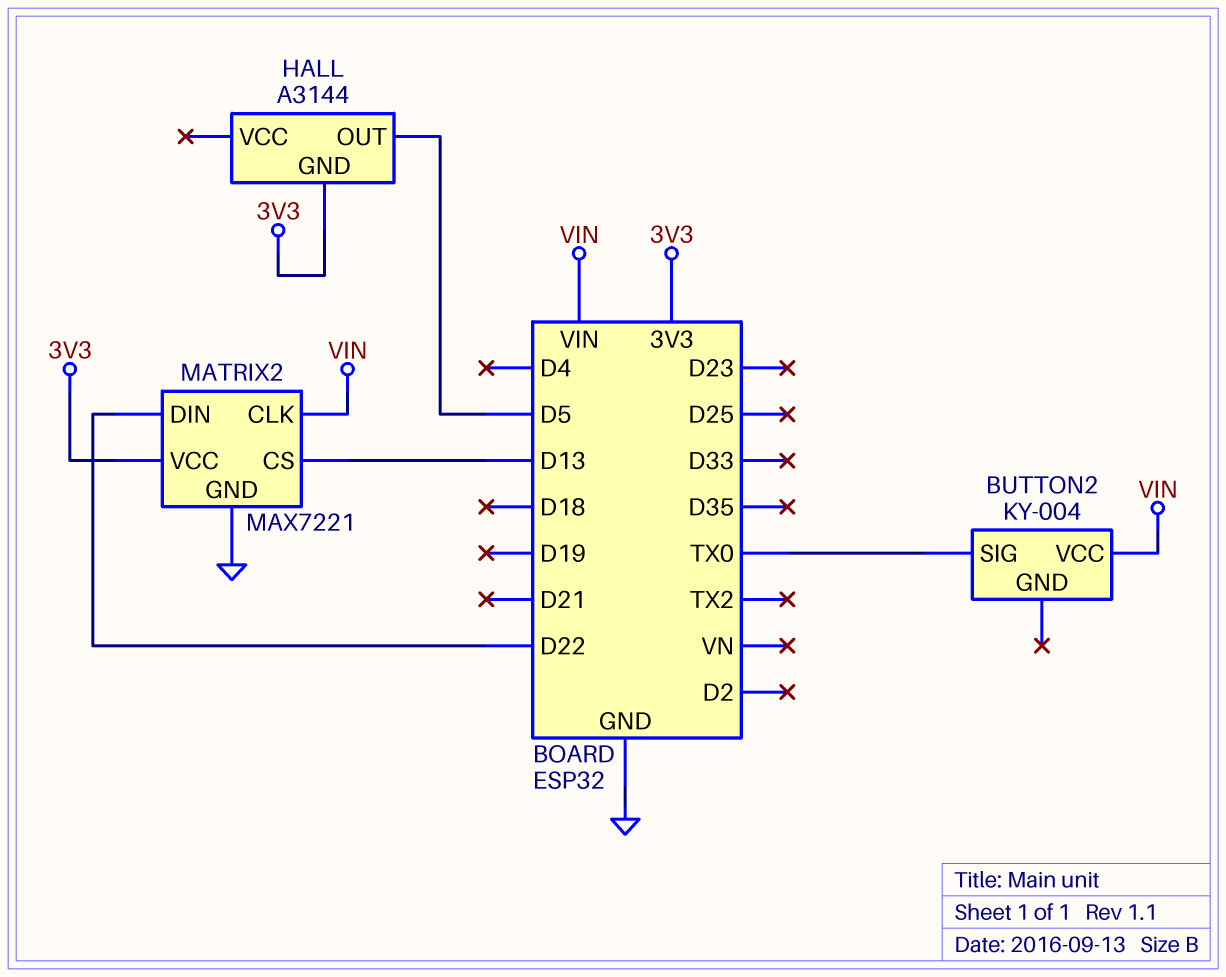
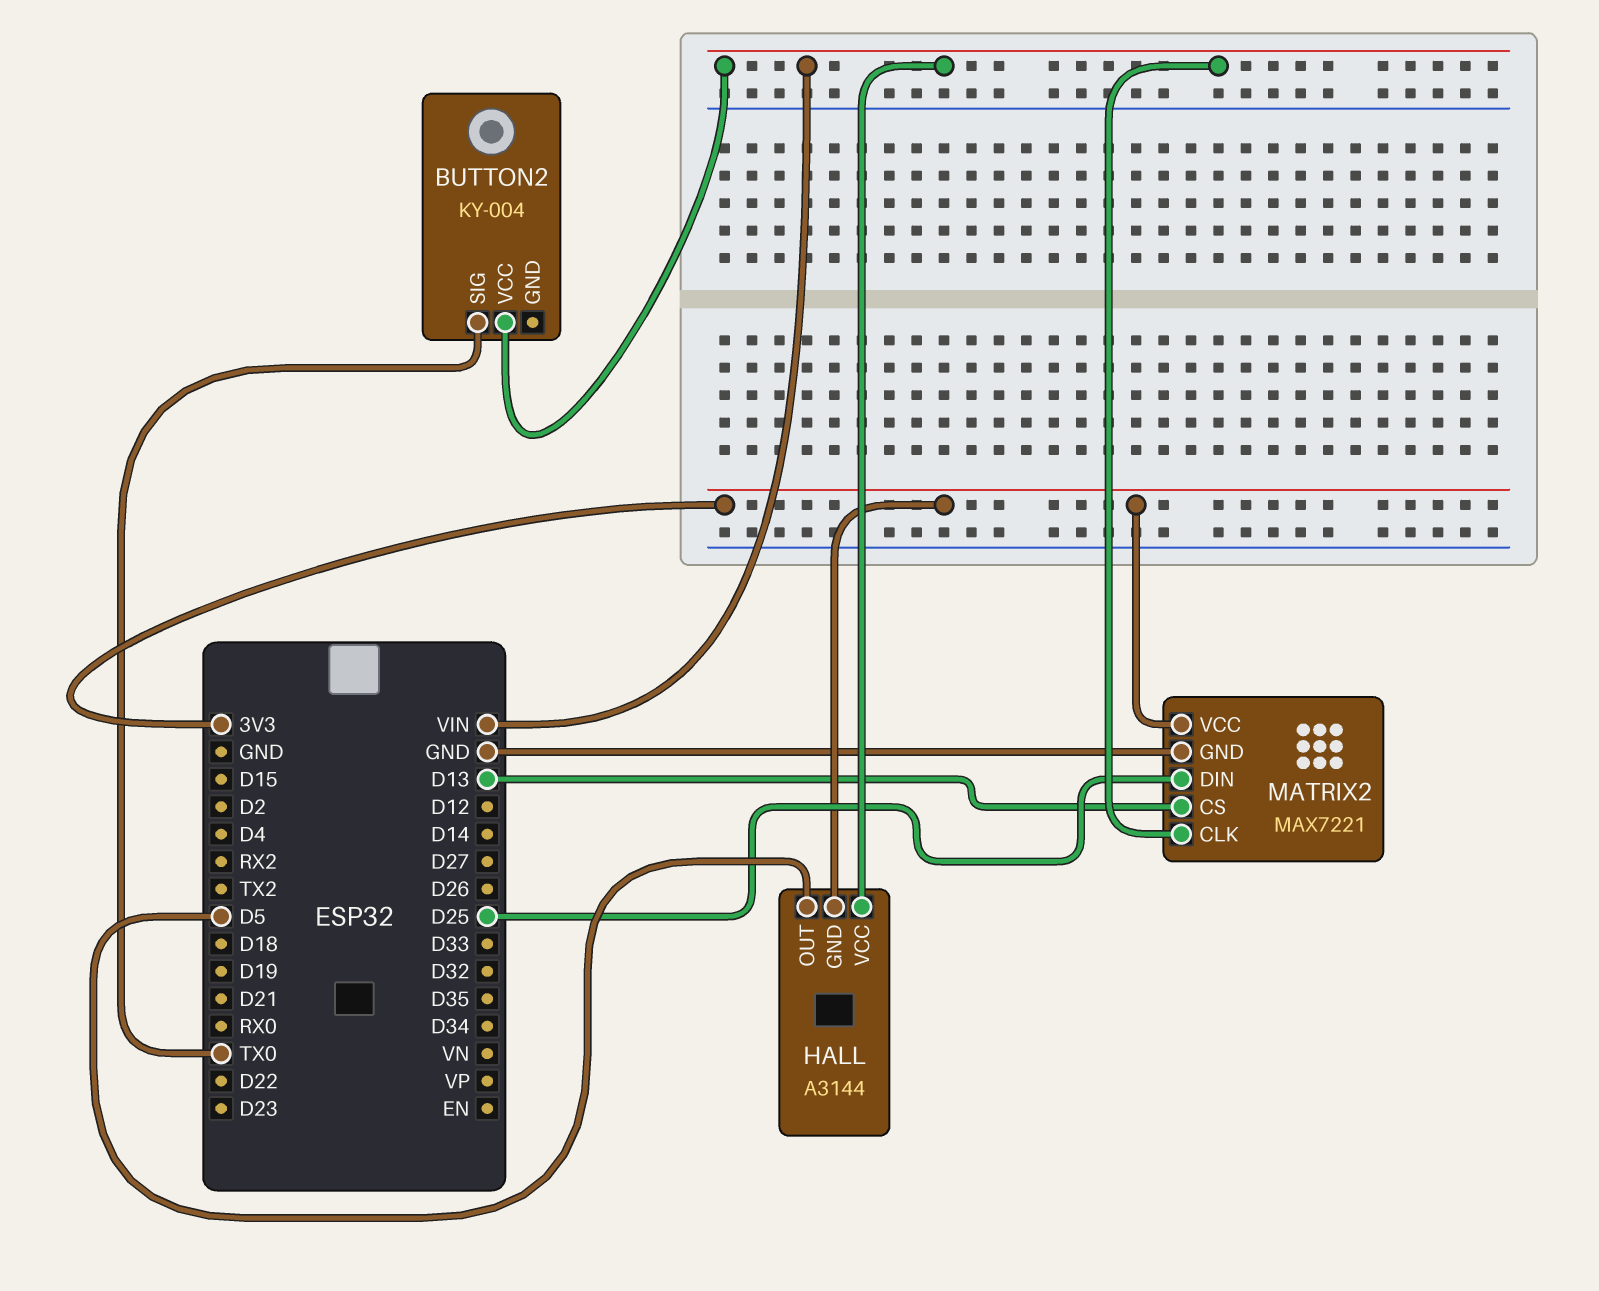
HALL pin VCC: none -> VIN
MATRIX2 pin DIN: D22 -> D25

